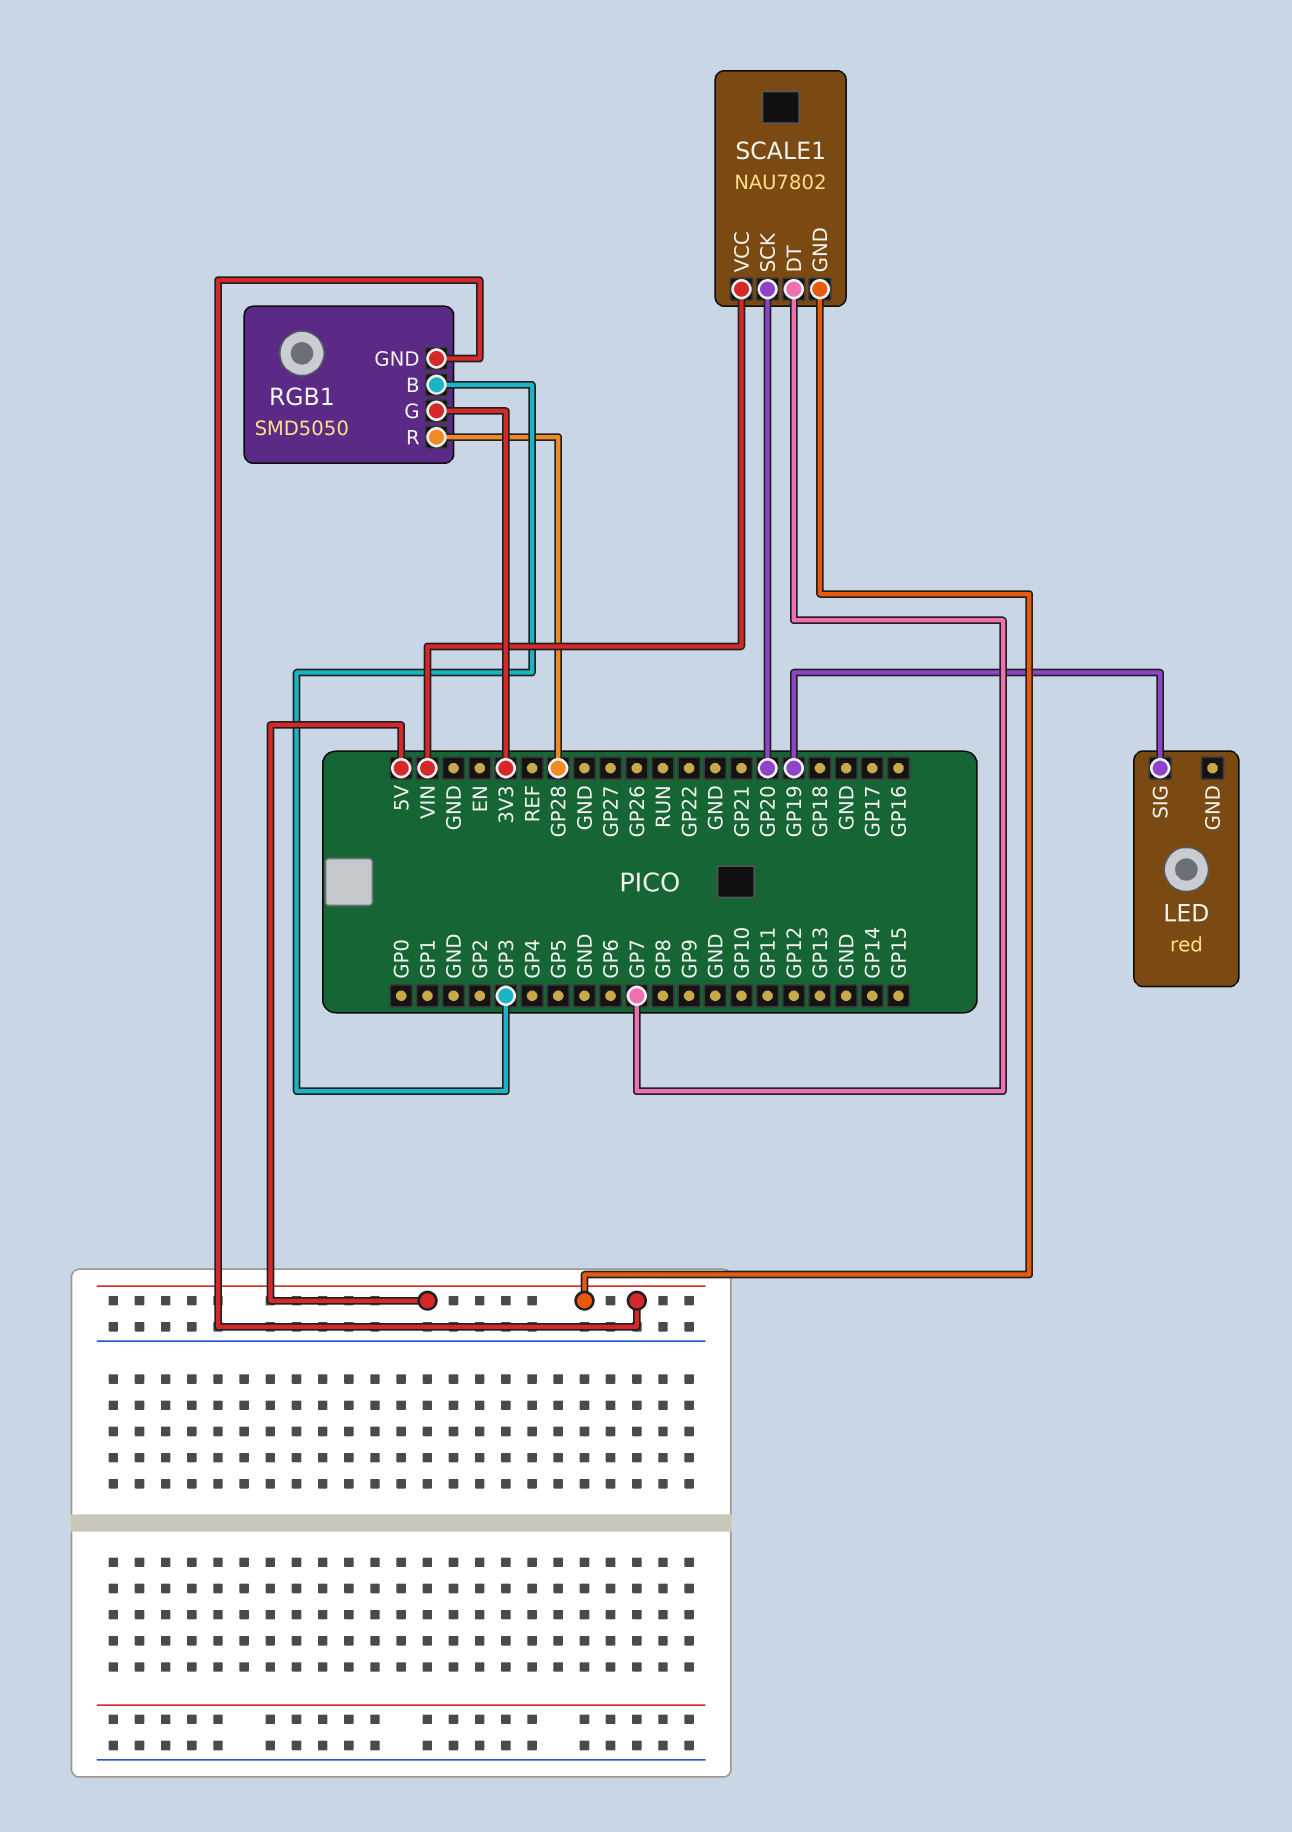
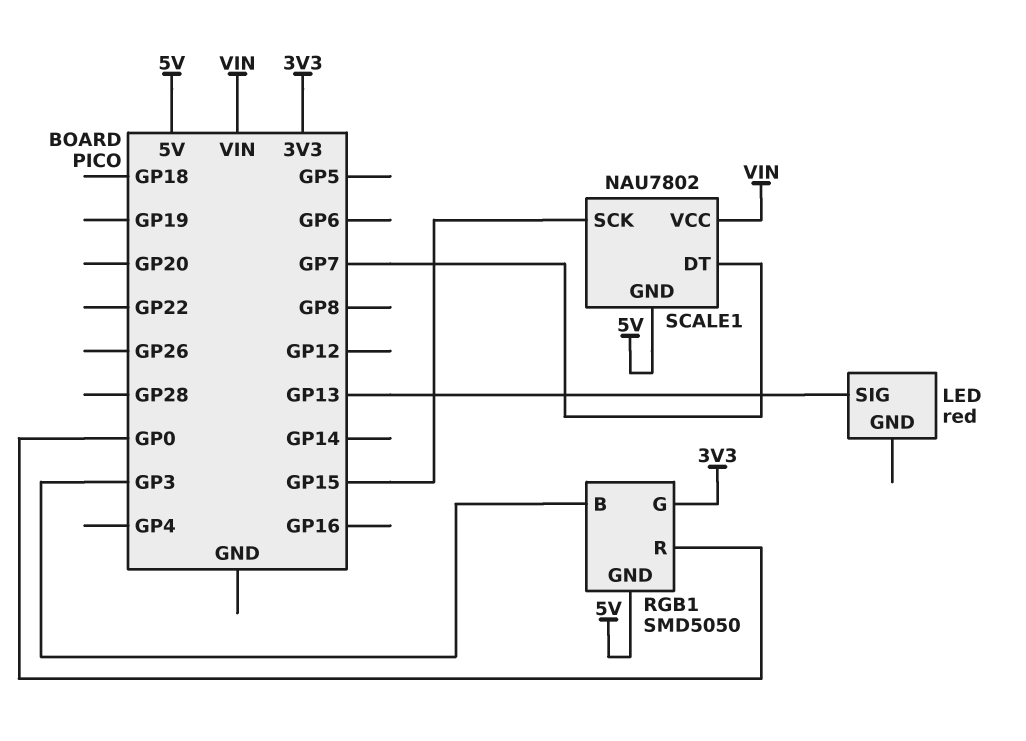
LED pin SIG: GP19 -> GP13
RGB1 pin R: GP28 -> GP0
SCALE1 pin SCK: GP20 -> GP15

